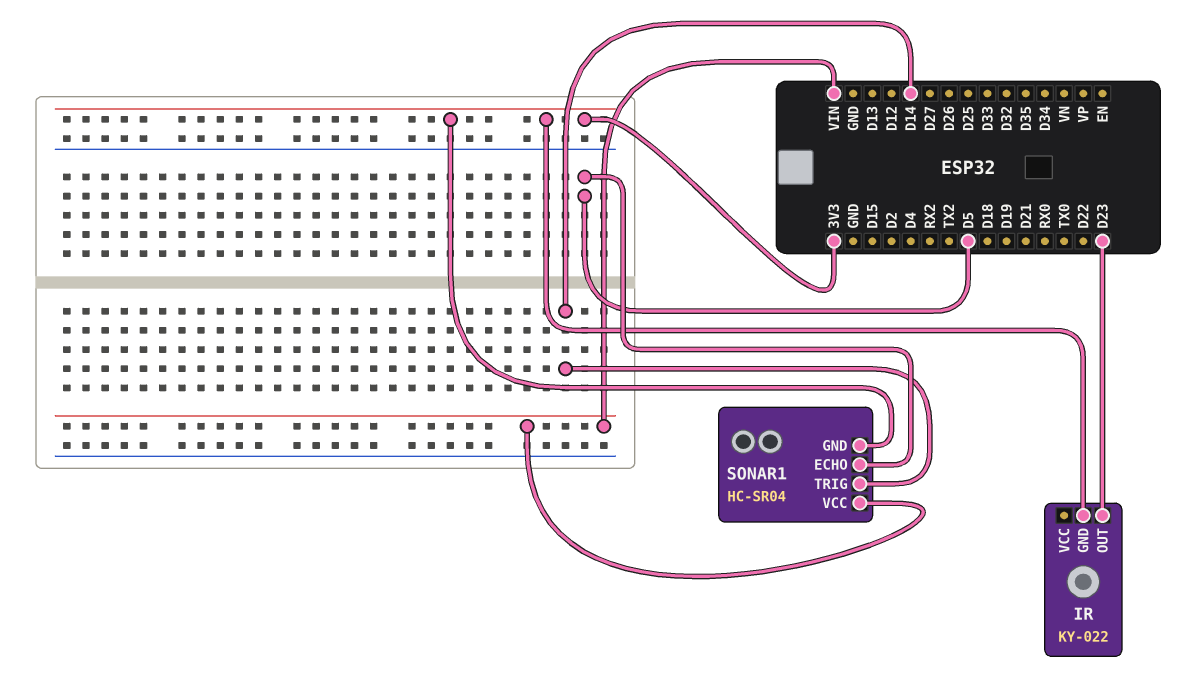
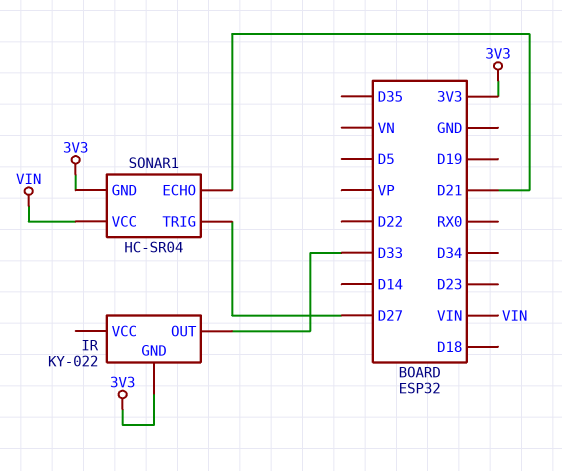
IR pin OUT: D23 -> D33
SONAR1 pin ECHO: D5 -> D21
SONAR1 pin TRIG: D14 -> D27

